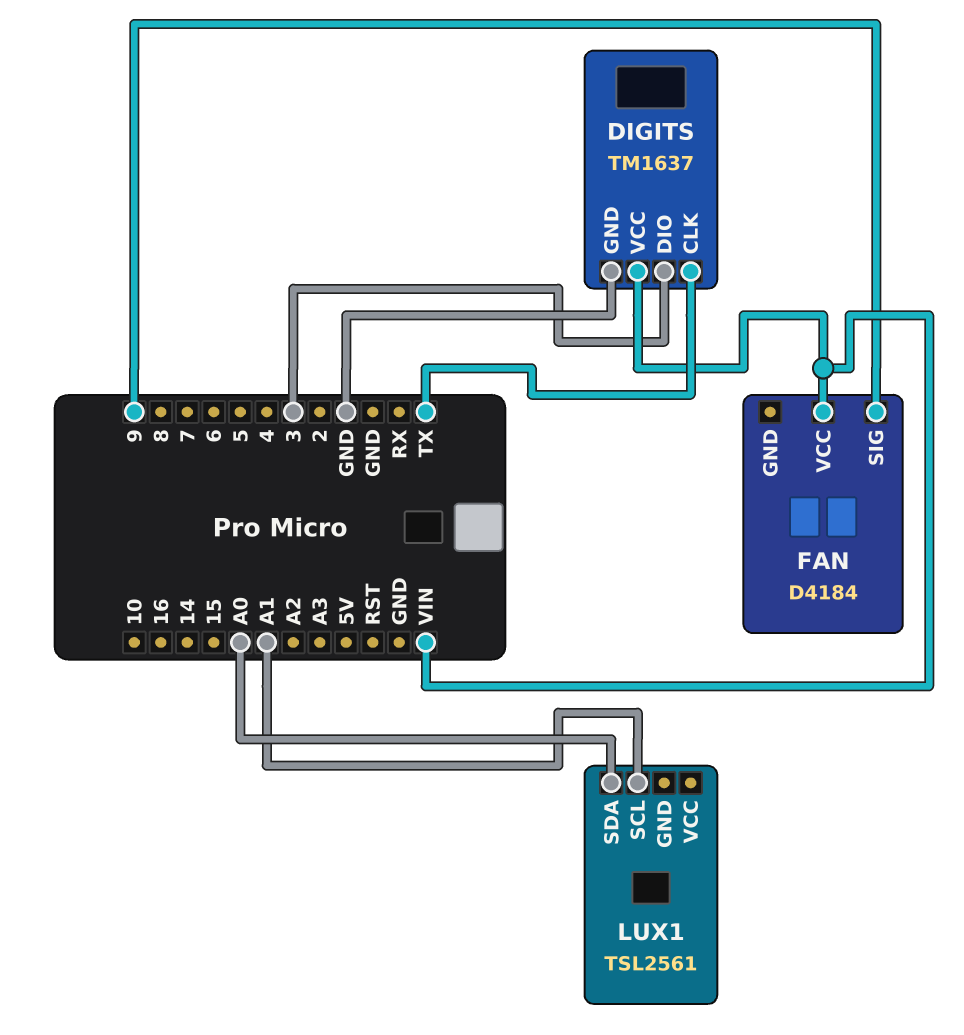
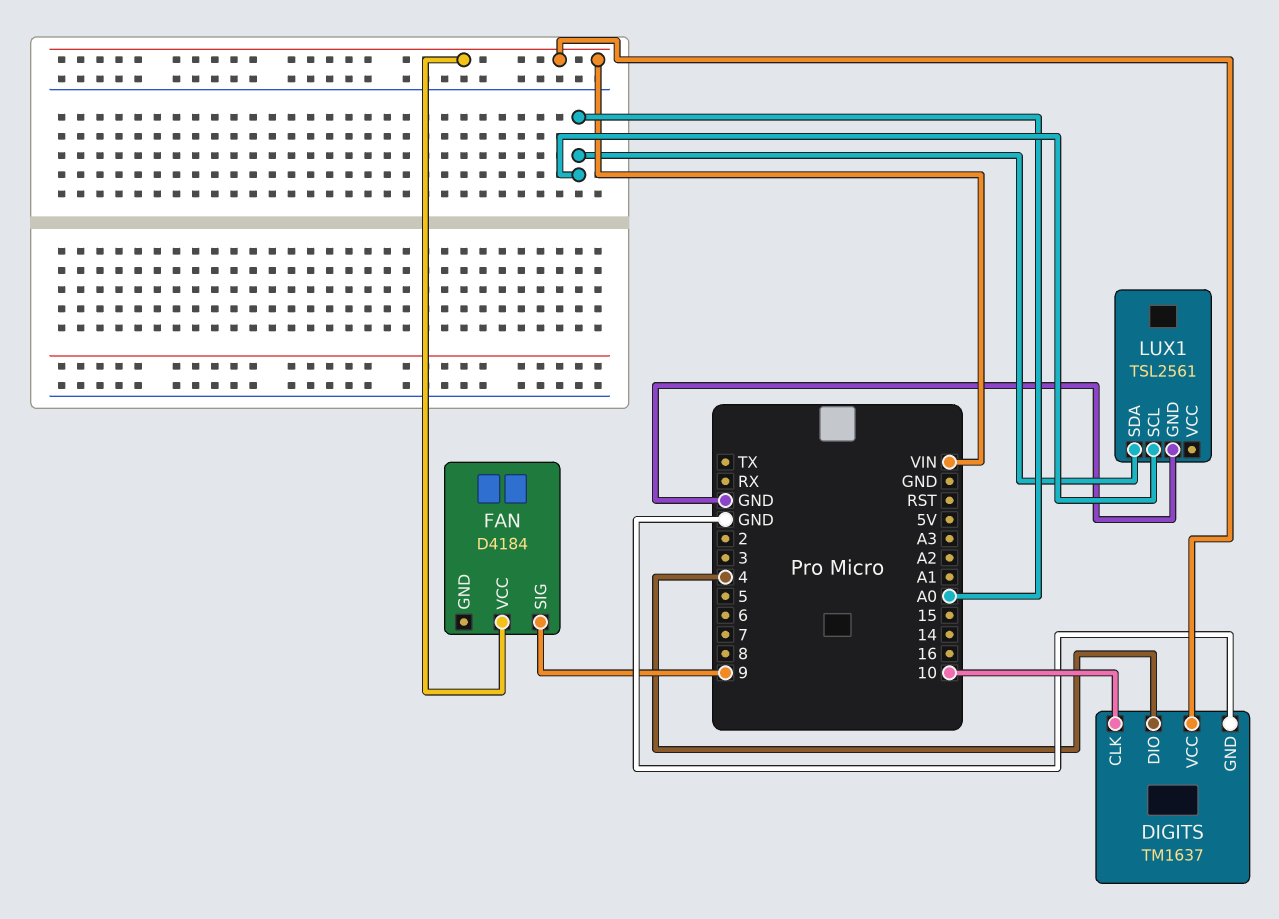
DIGITS pin CLK: TX -> 10
DIGITS pin DIO: 3 -> 4
LUX1 pin GND: none -> GND
LUX1 pin SCL: A1 -> A0

